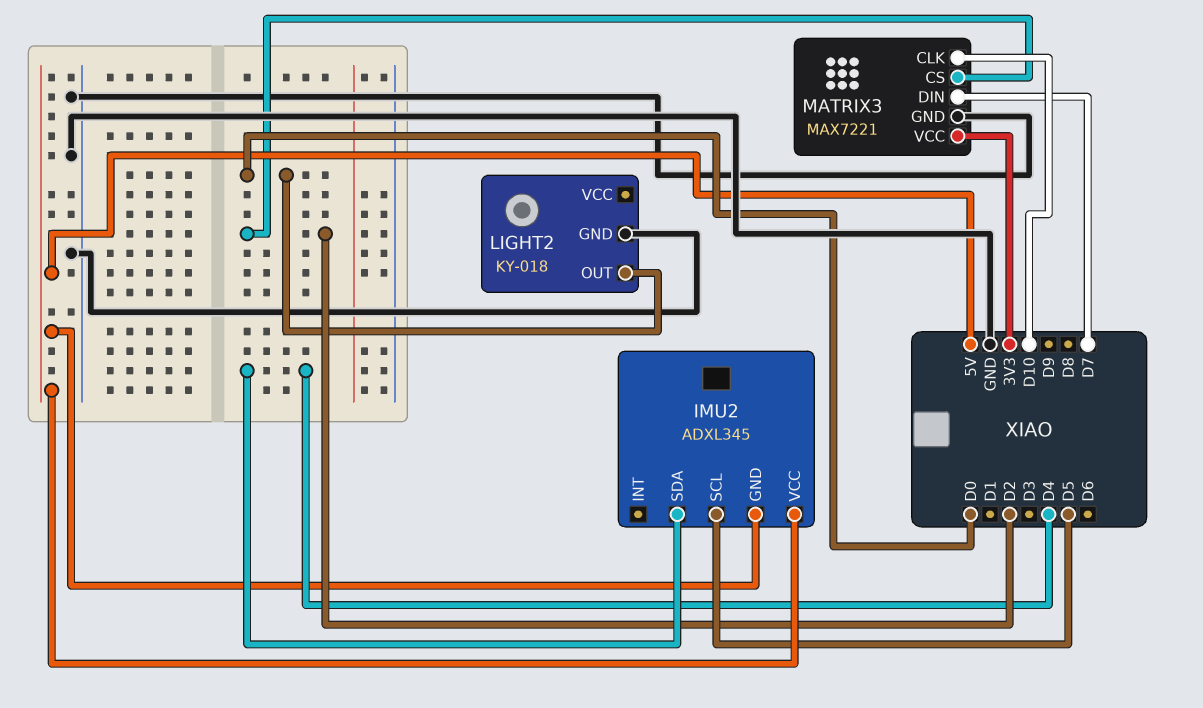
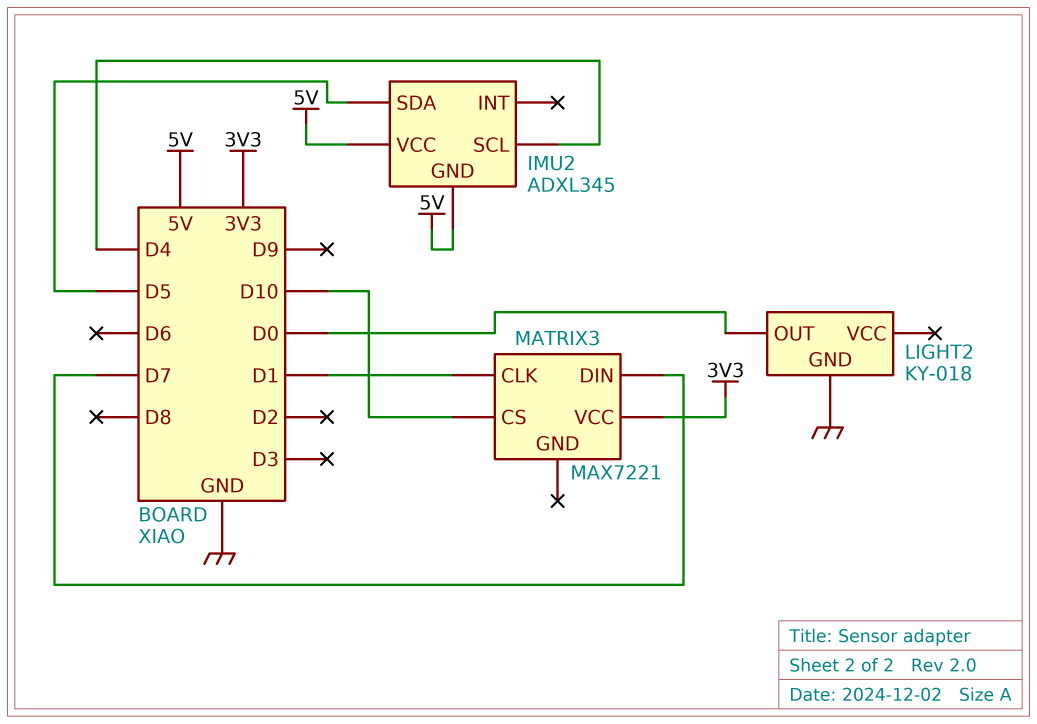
IMU2 pin SCL: D5 -> D4
IMU2 pin SDA: D4 -> D5
MATRIX3 pin CLK: D10 -> D1
MATRIX3 pin CS: D2 -> D10
MATRIX3 pin GND: GND -> none

